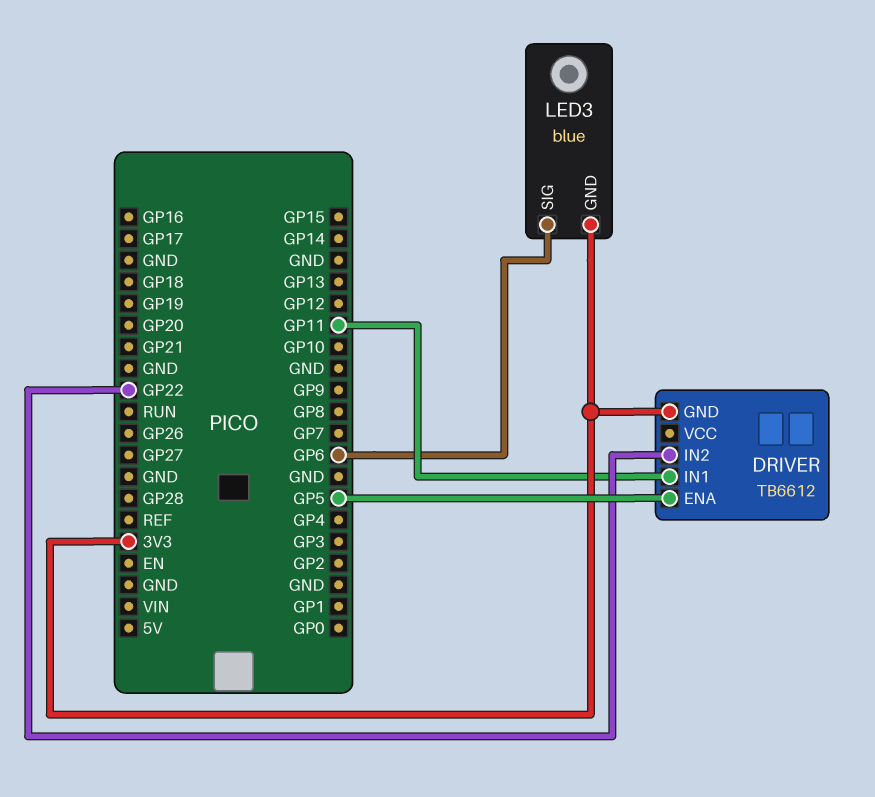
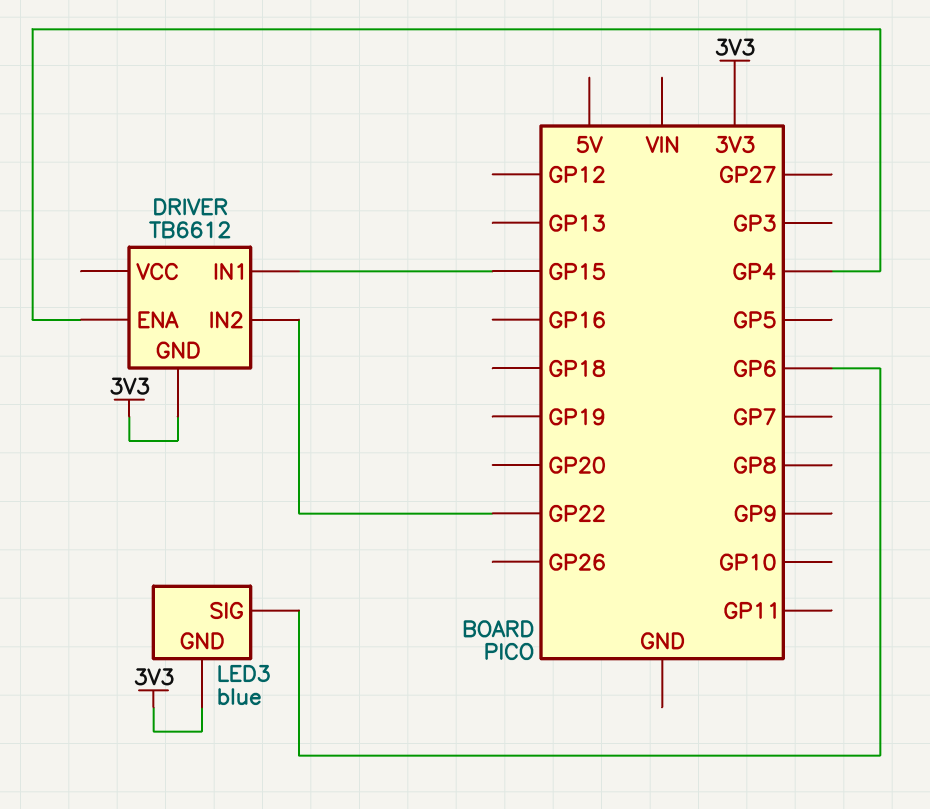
DRIVER pin ENA: GP5 -> GP4
DRIVER pin IN1: GP11 -> GP15

